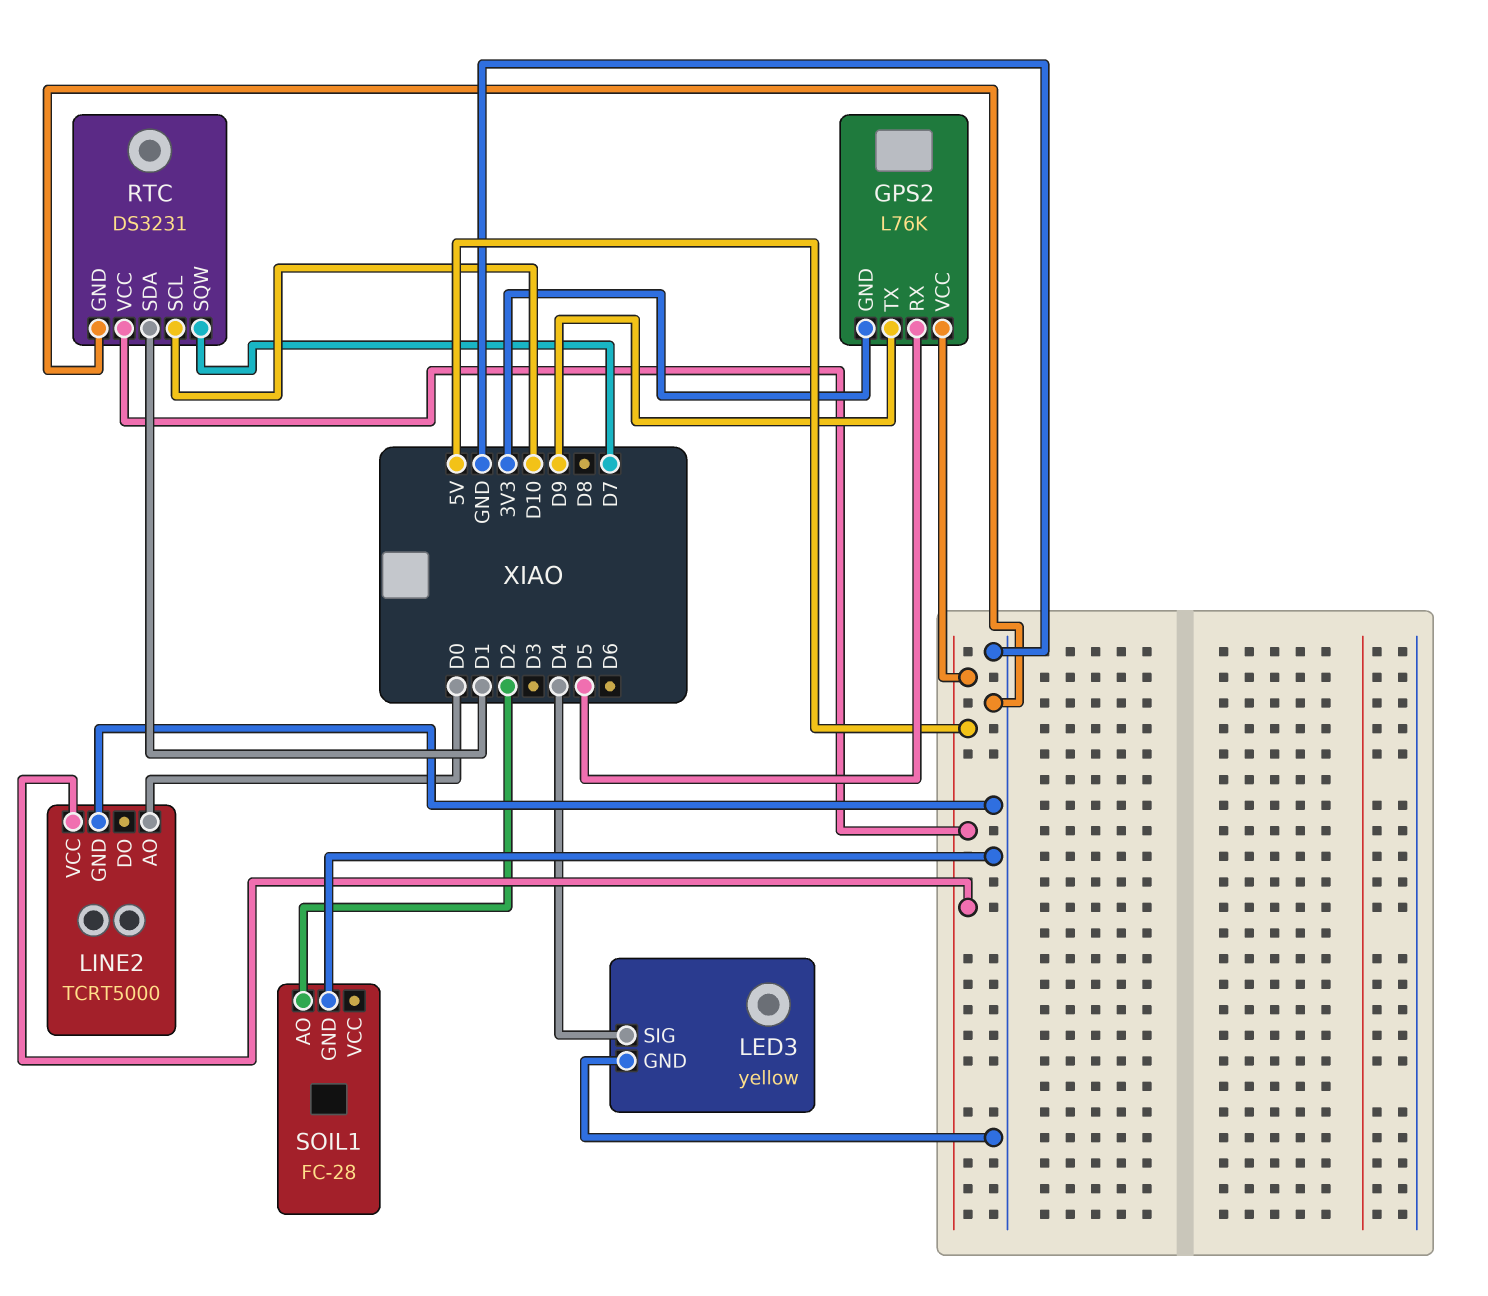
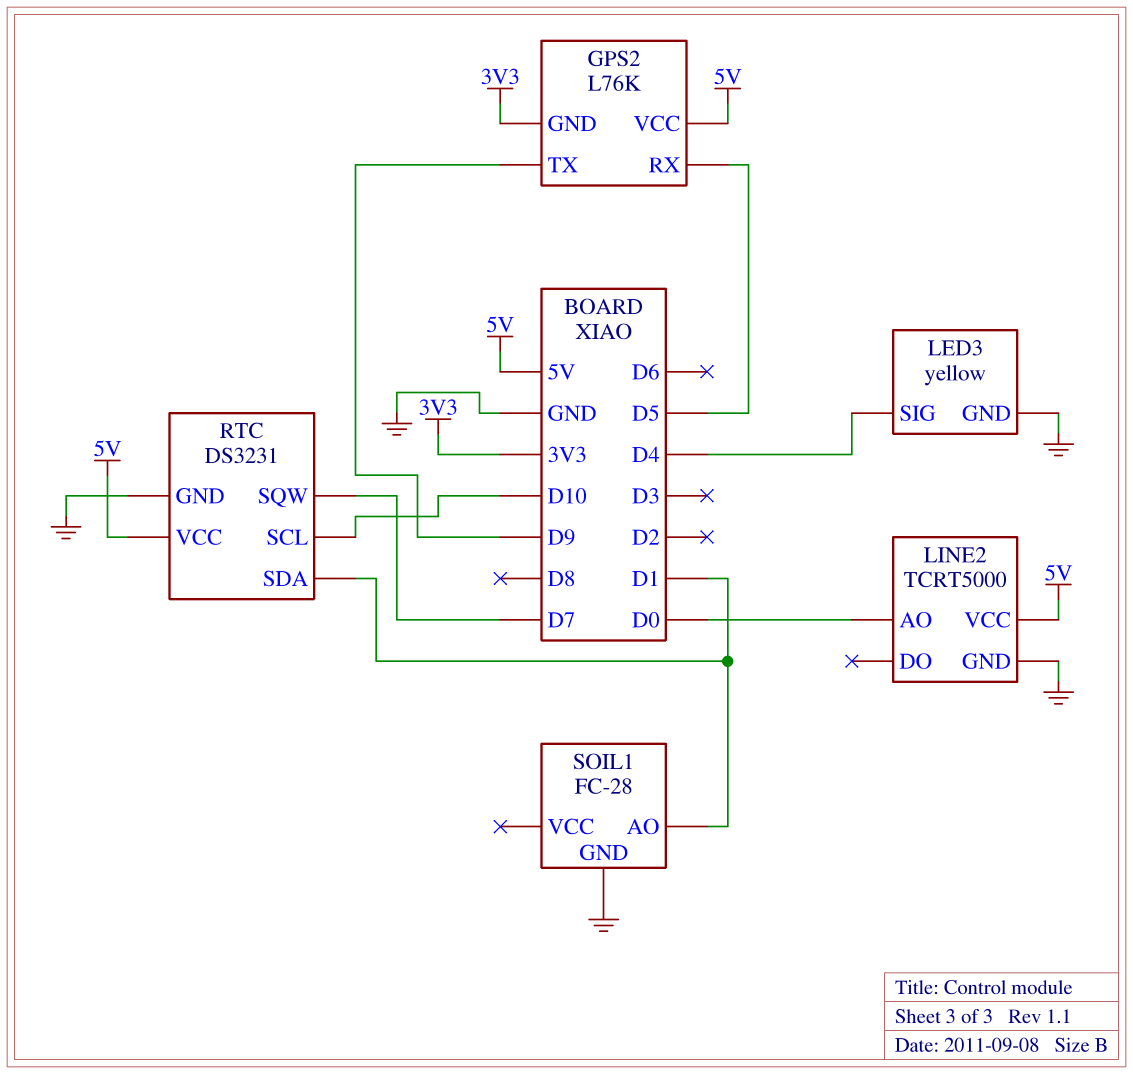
SOIL1 pin AO: D2 -> D1

